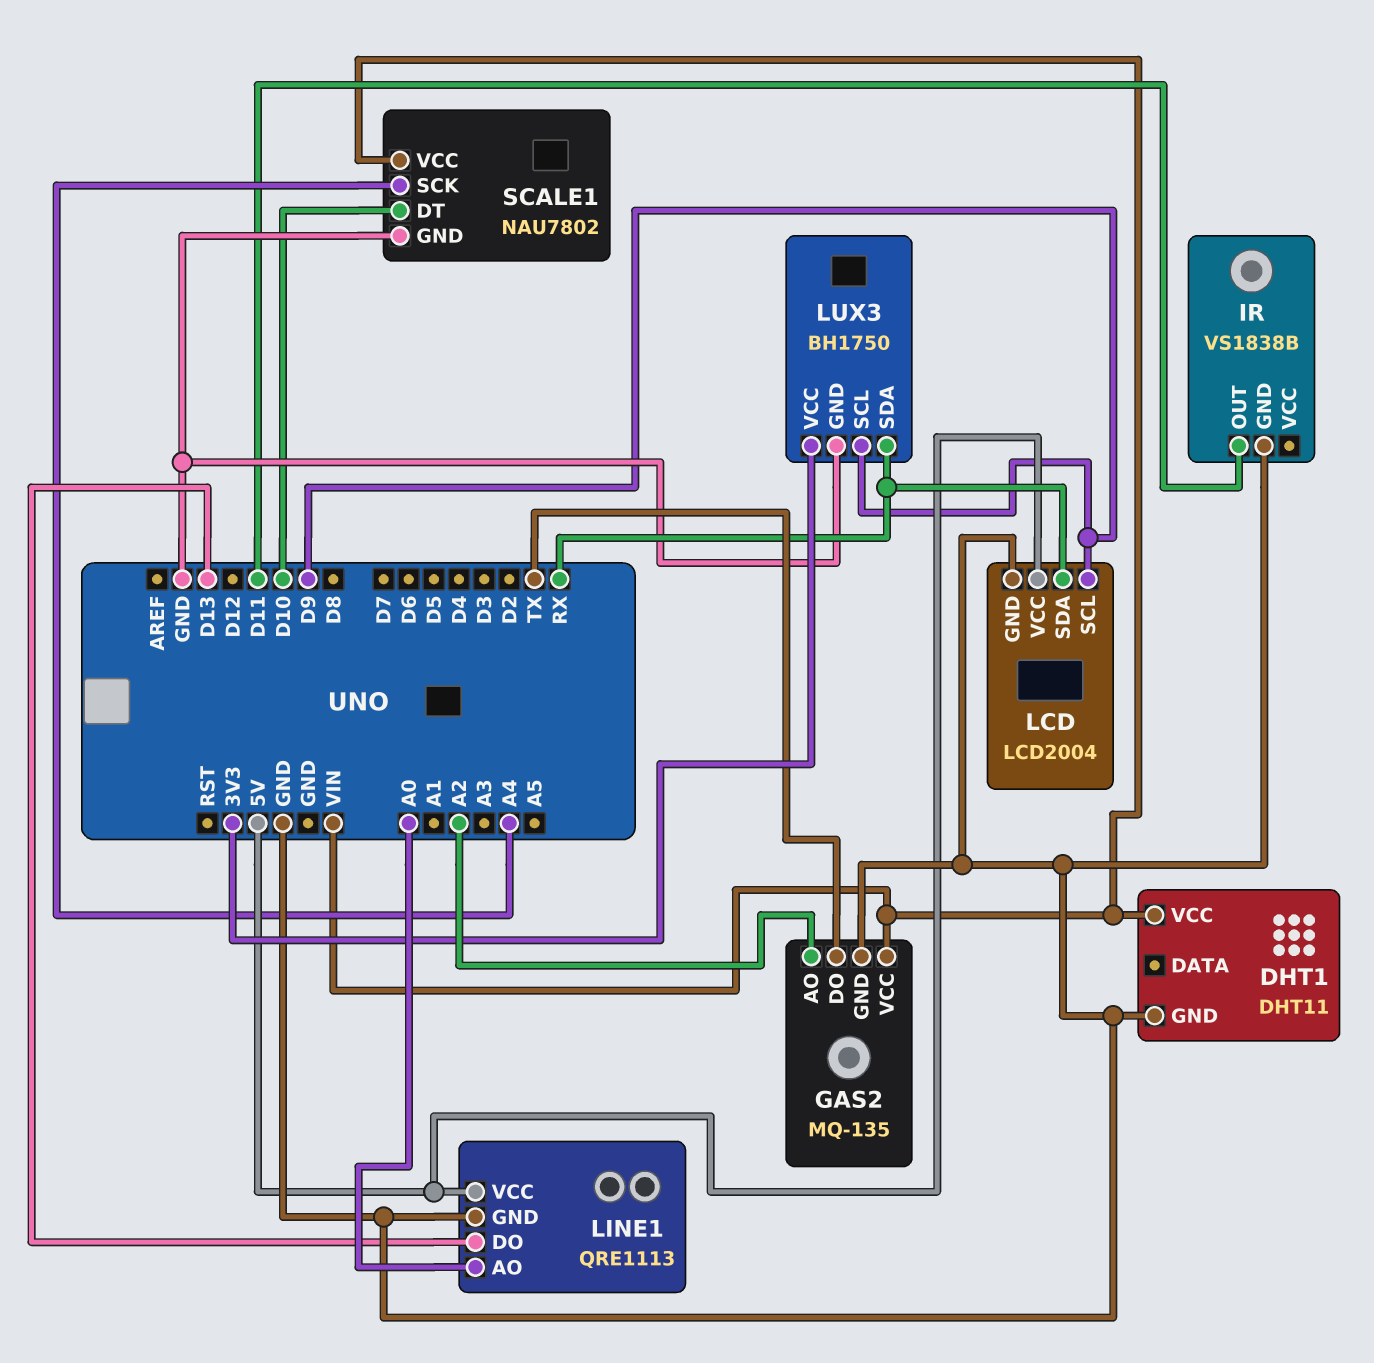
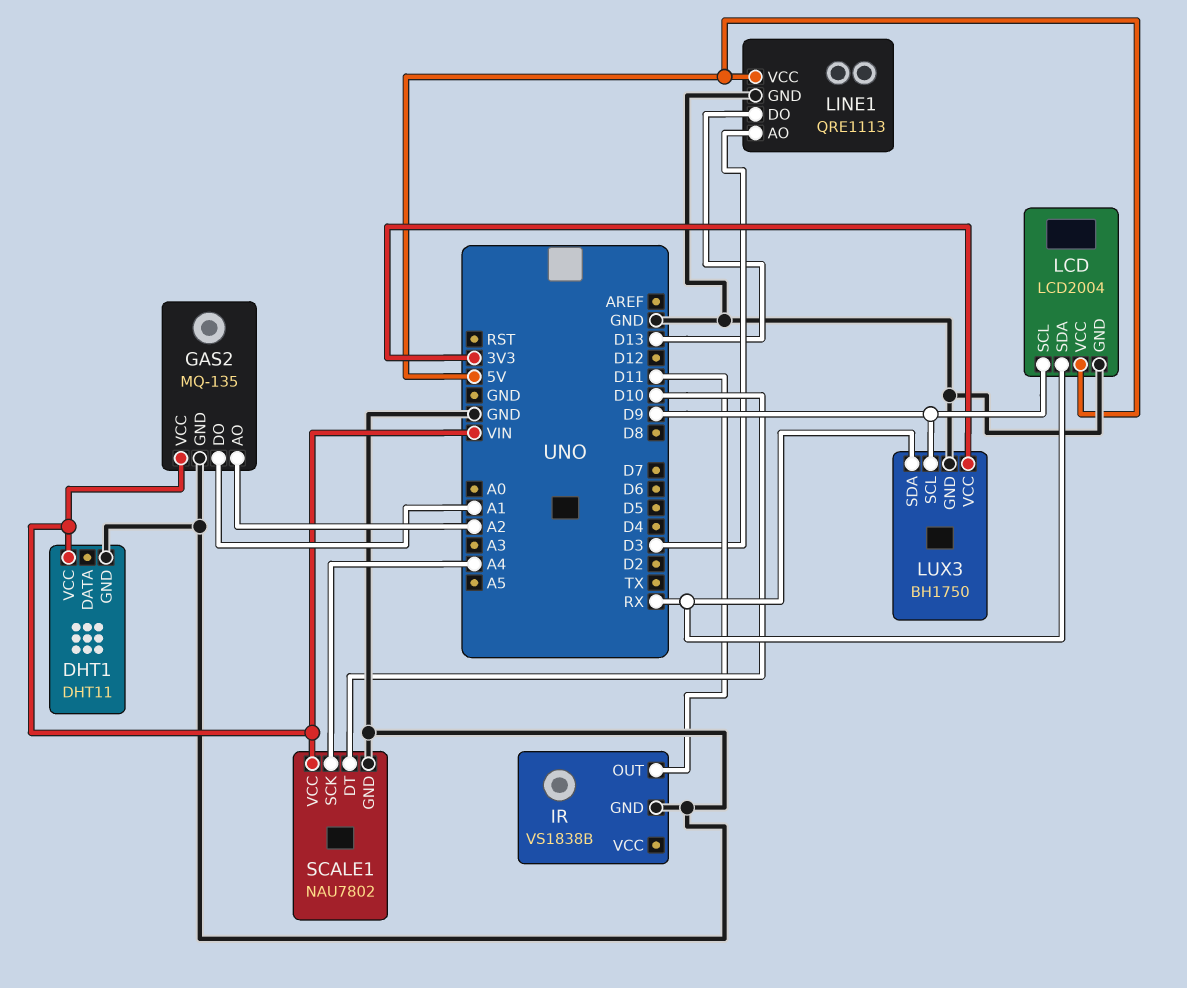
GAS2 pin DO: TX -> A1
LINE1 pin AO: A0 -> D3

